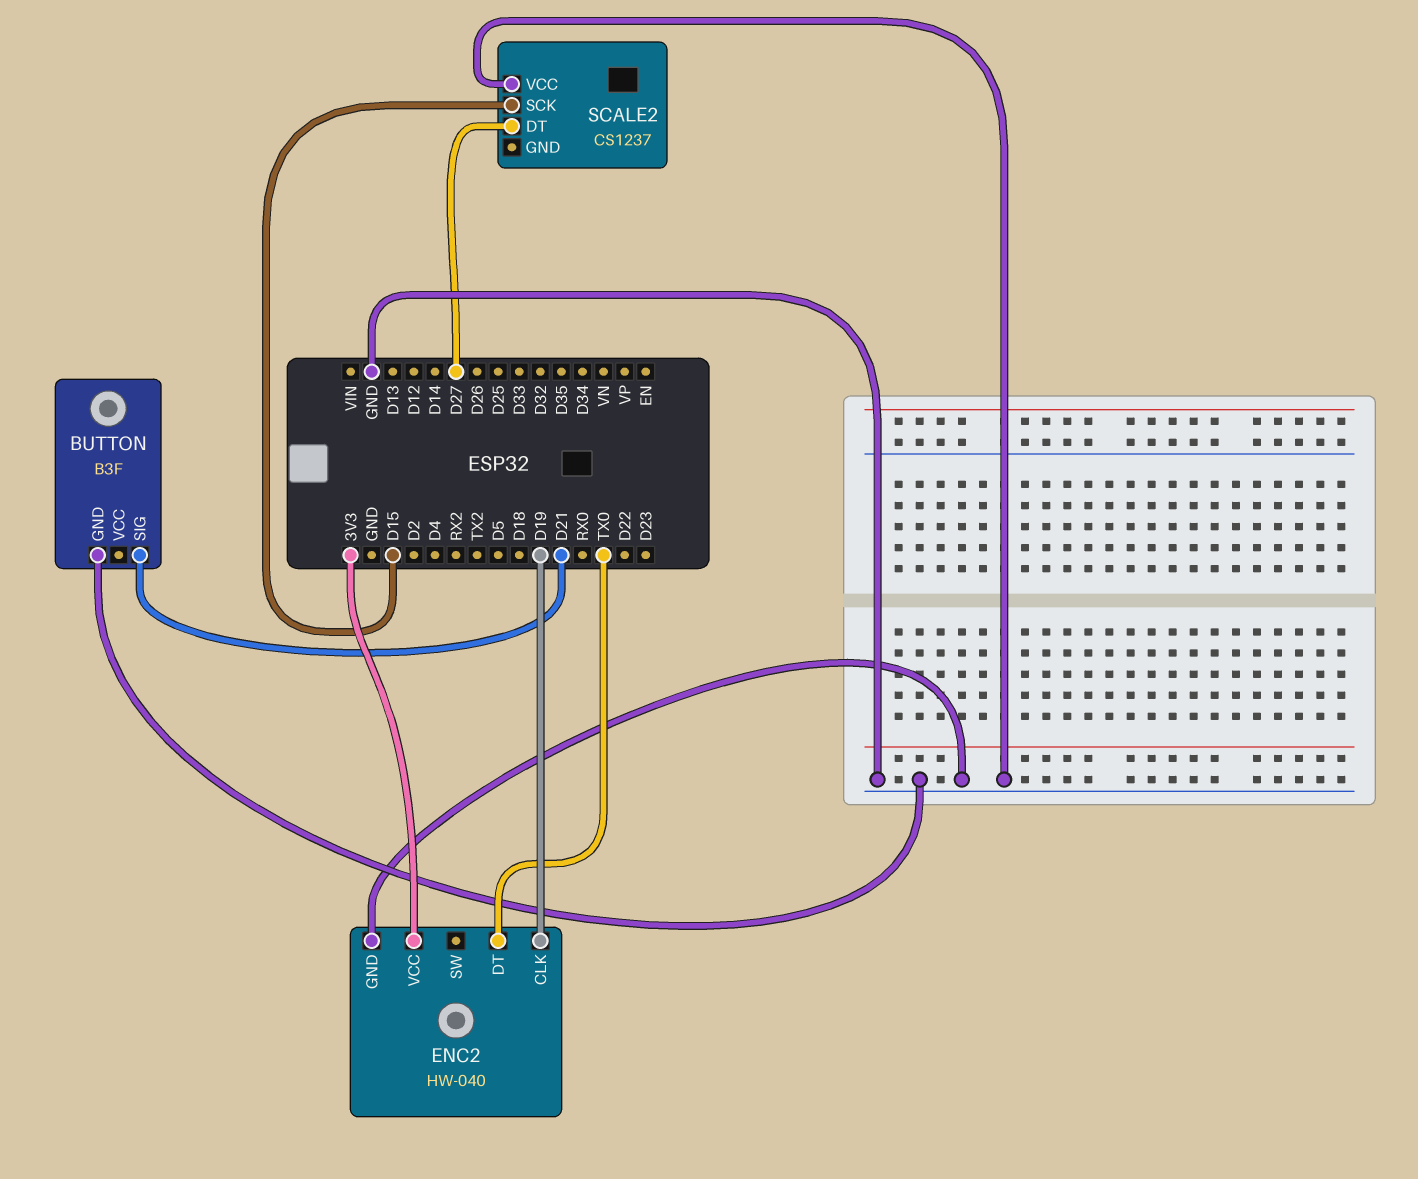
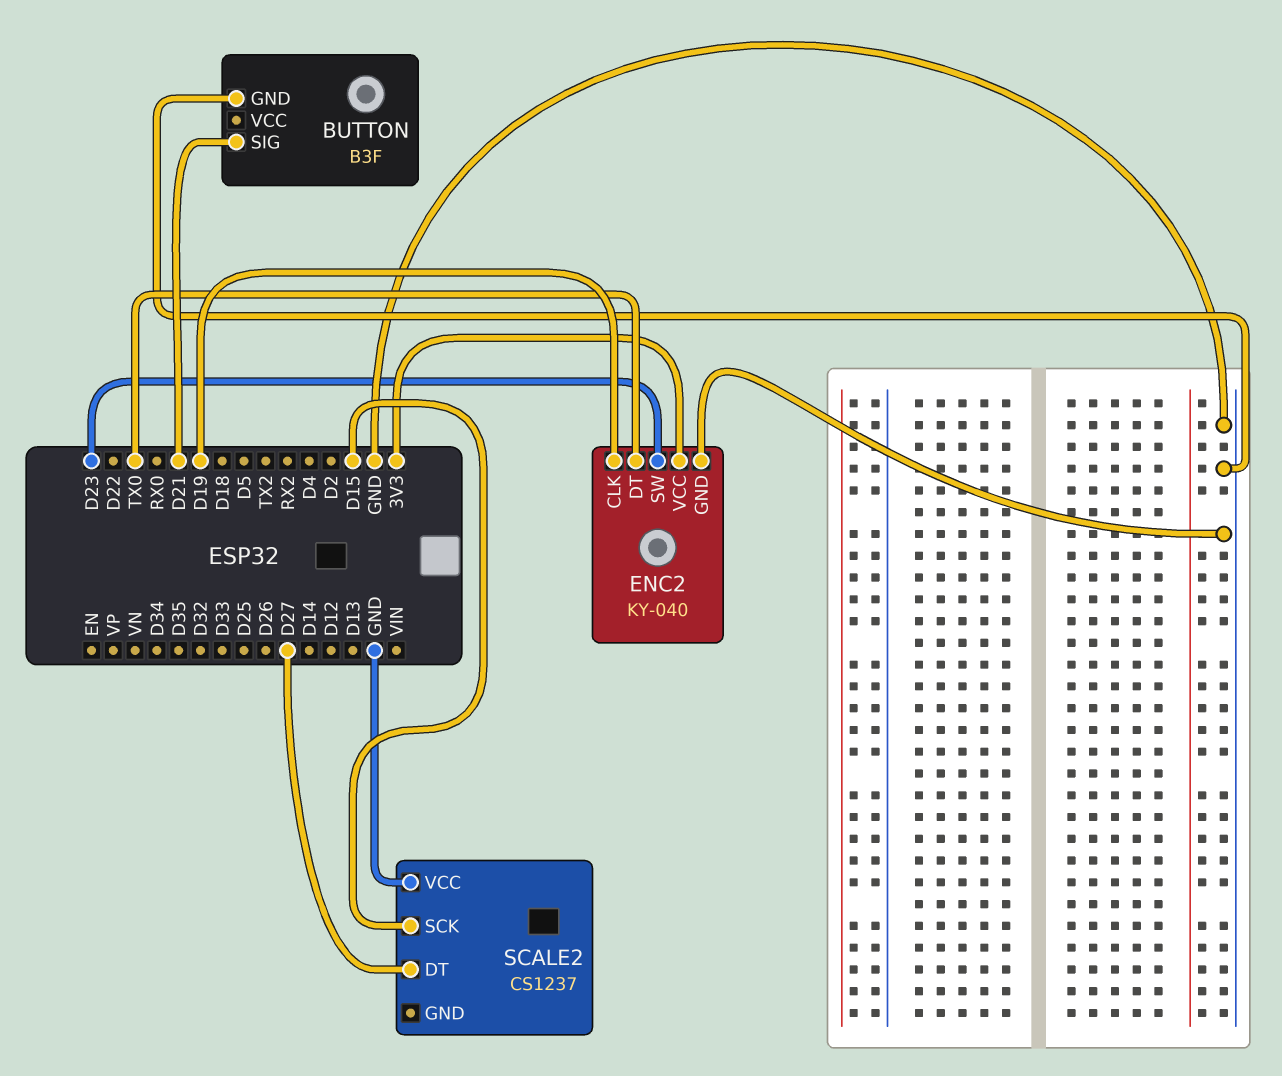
ENC2: HW-040 -> KY-040
ENC2 pin SW: none -> D23

